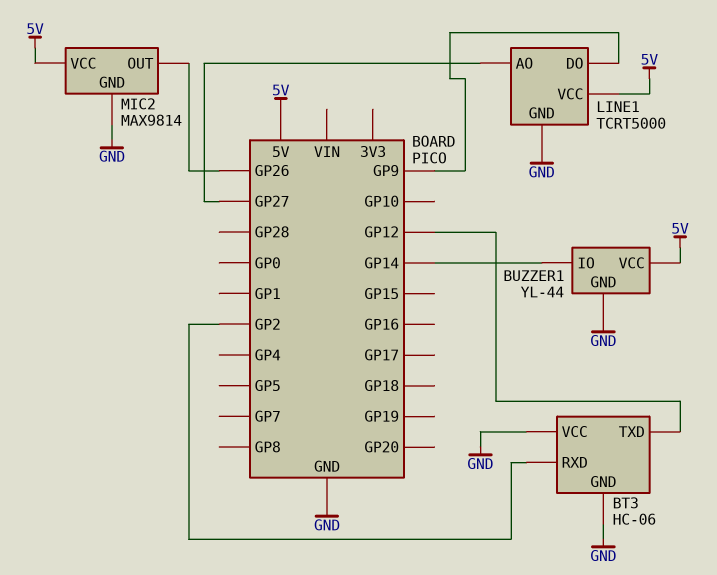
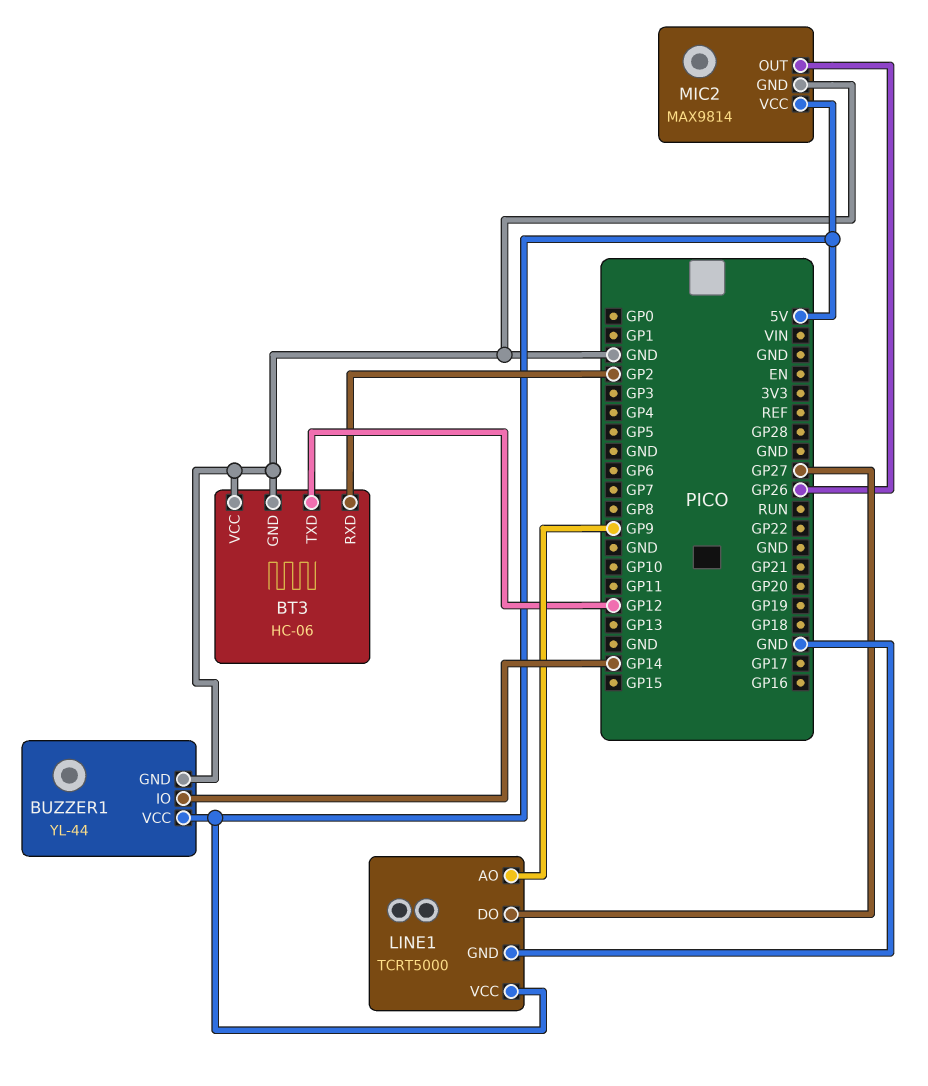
LINE1 pin AO: GP27 -> GP9
LINE1 pin DO: GP9 -> GP27

